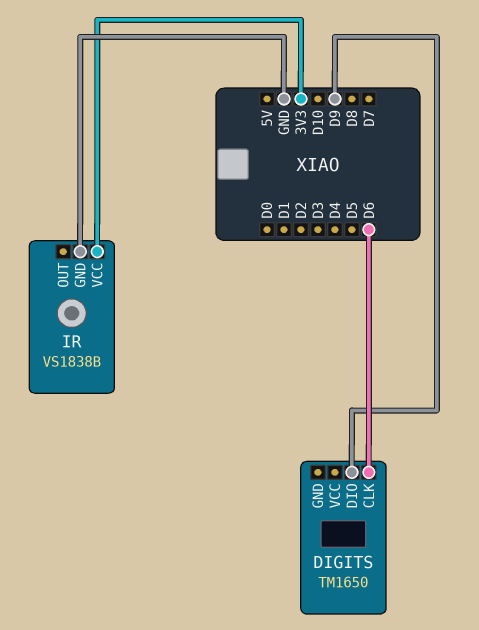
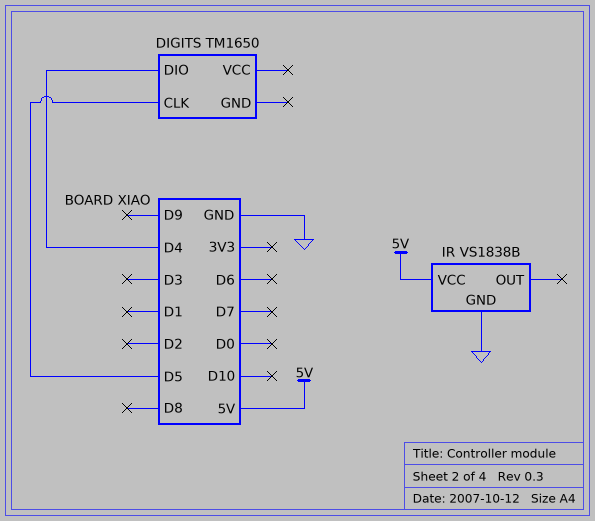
DIGITS pin CLK: D6 -> D5
DIGITS pin DIO: D9 -> D4
IR pin VCC: 3V3 -> 5V

